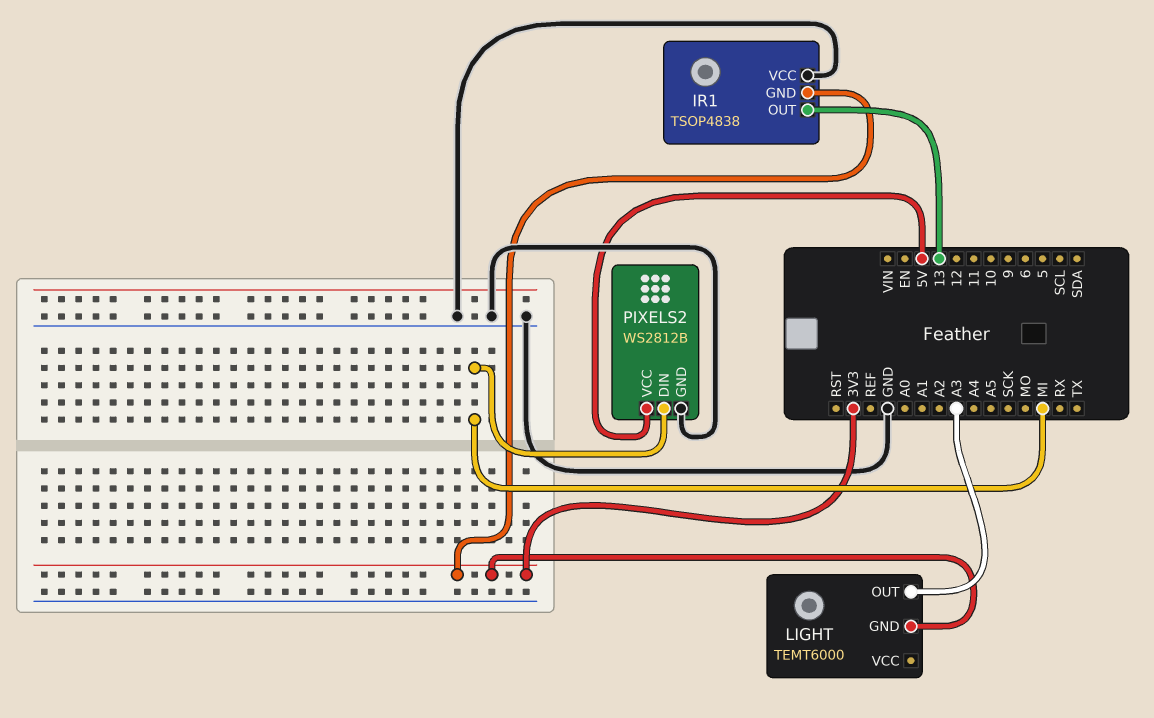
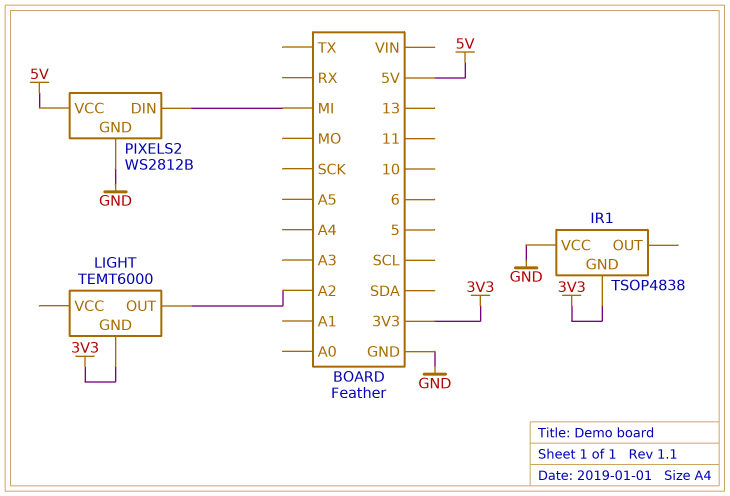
IR1 pin OUT: 13 -> none
LIGHT pin OUT: A3 -> A2

